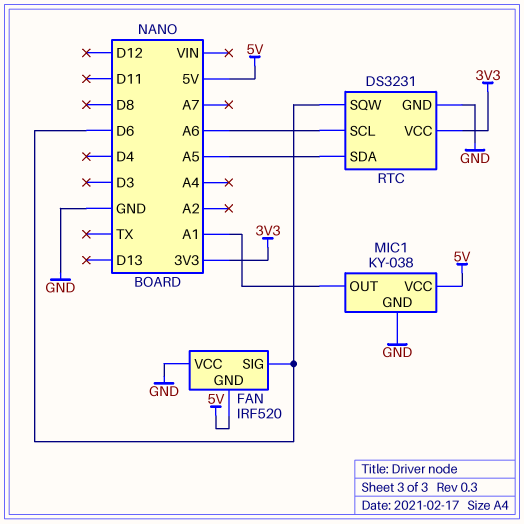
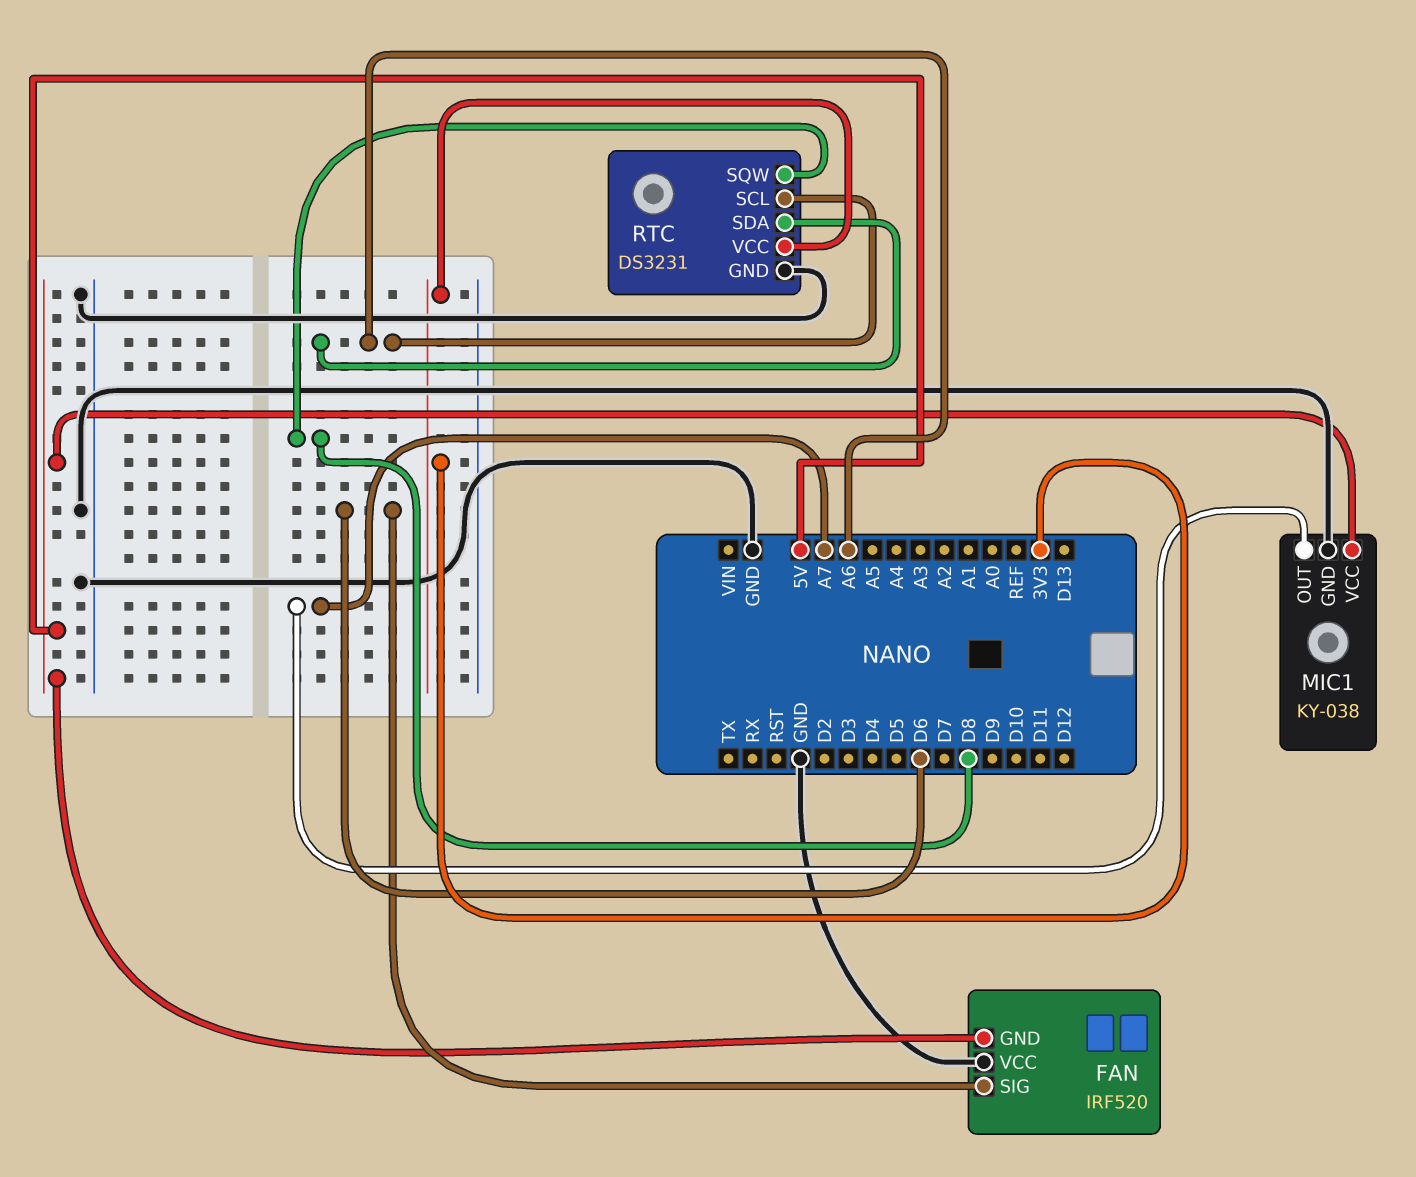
MIC1 pin OUT: A1 -> A7
RTC pin SDA: A5 -> A6
RTC pin SQW: D6 -> D8

